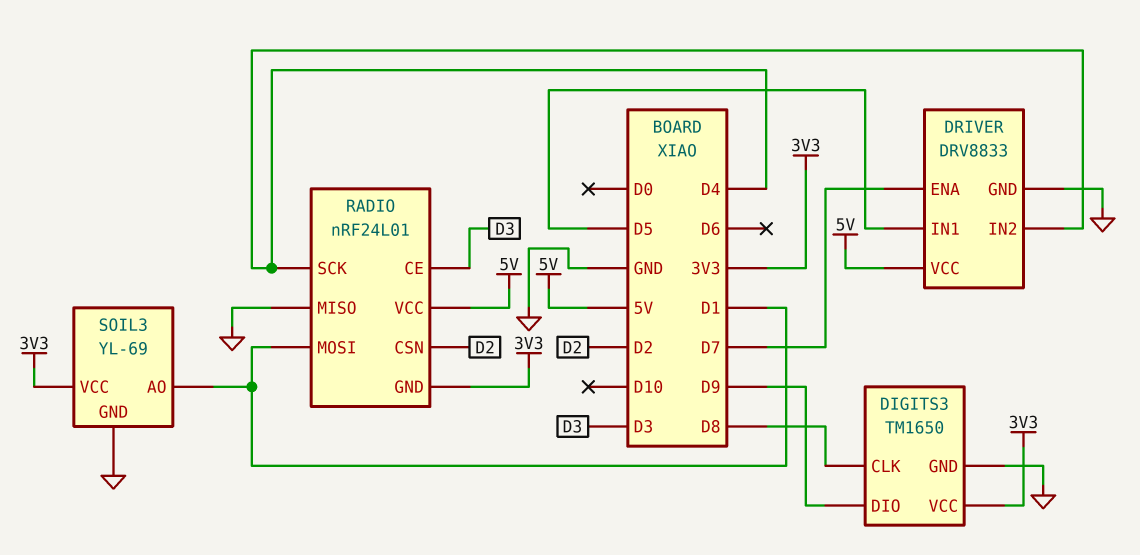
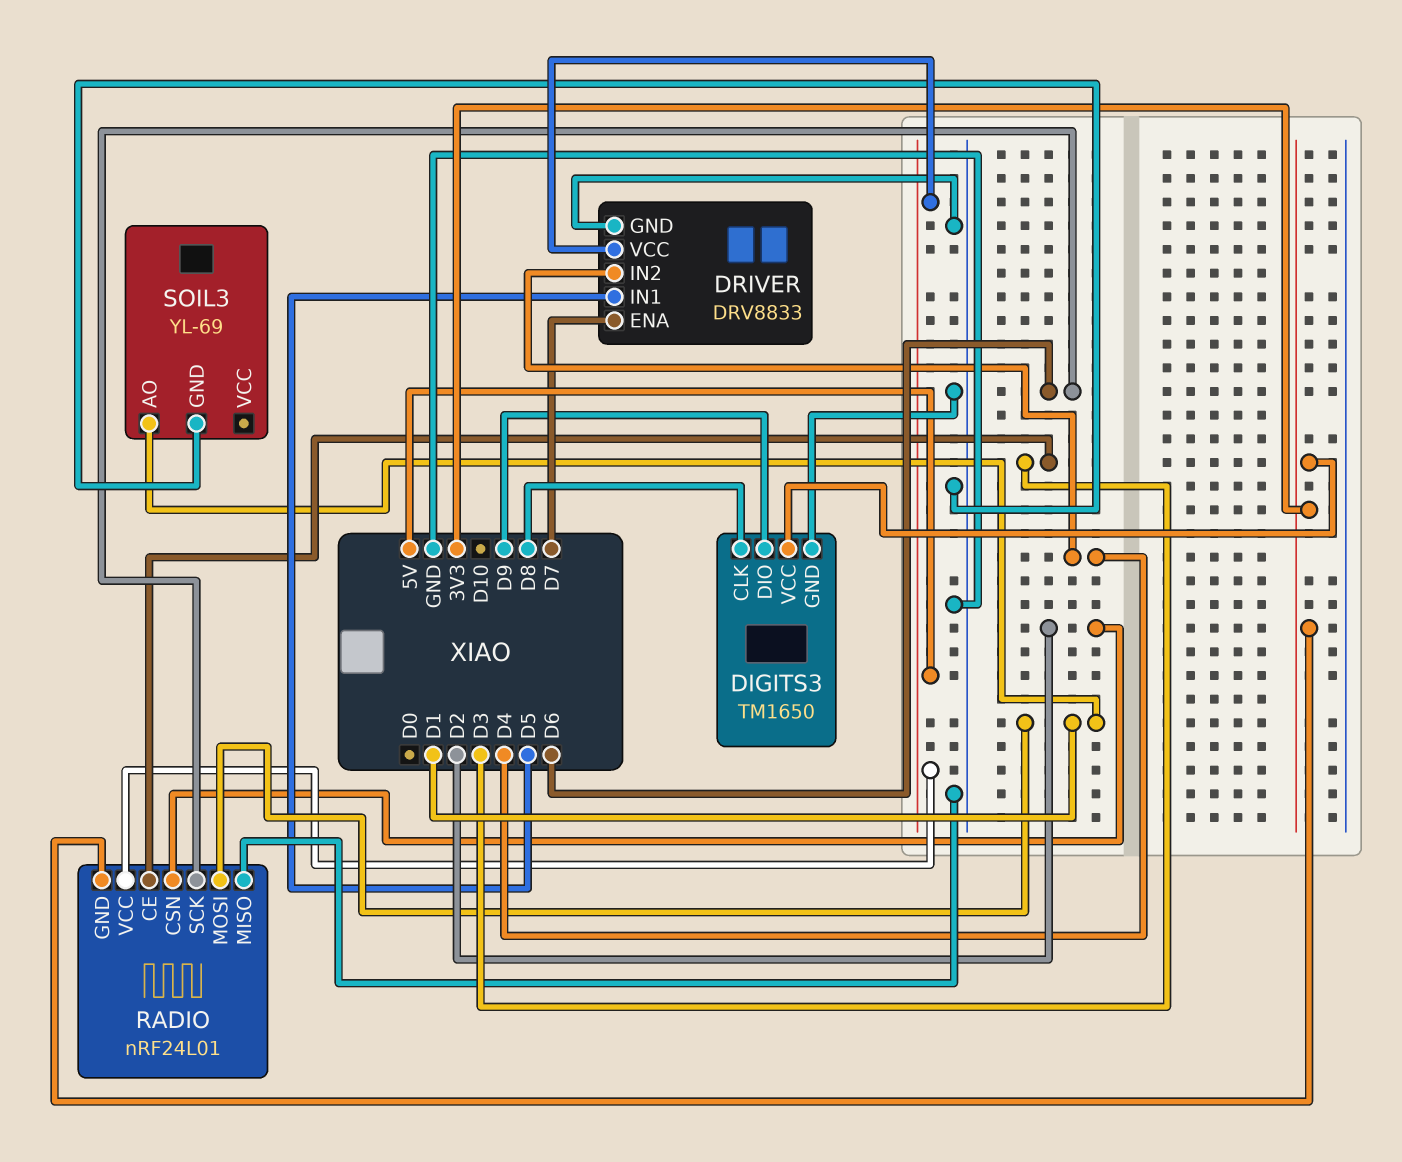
RADIO pin SCK: D4 -> D6
SOIL3 pin VCC: 3V3 -> none

